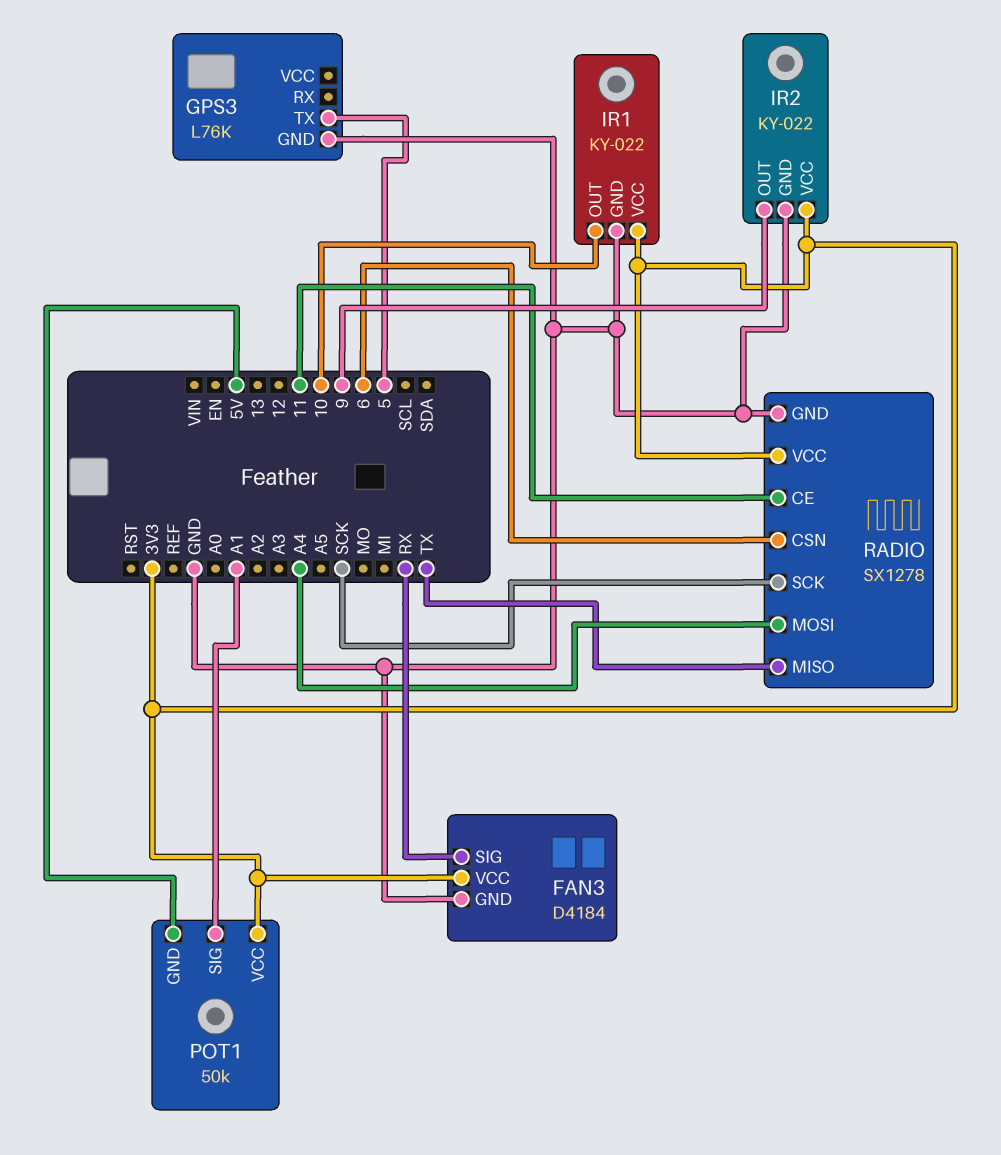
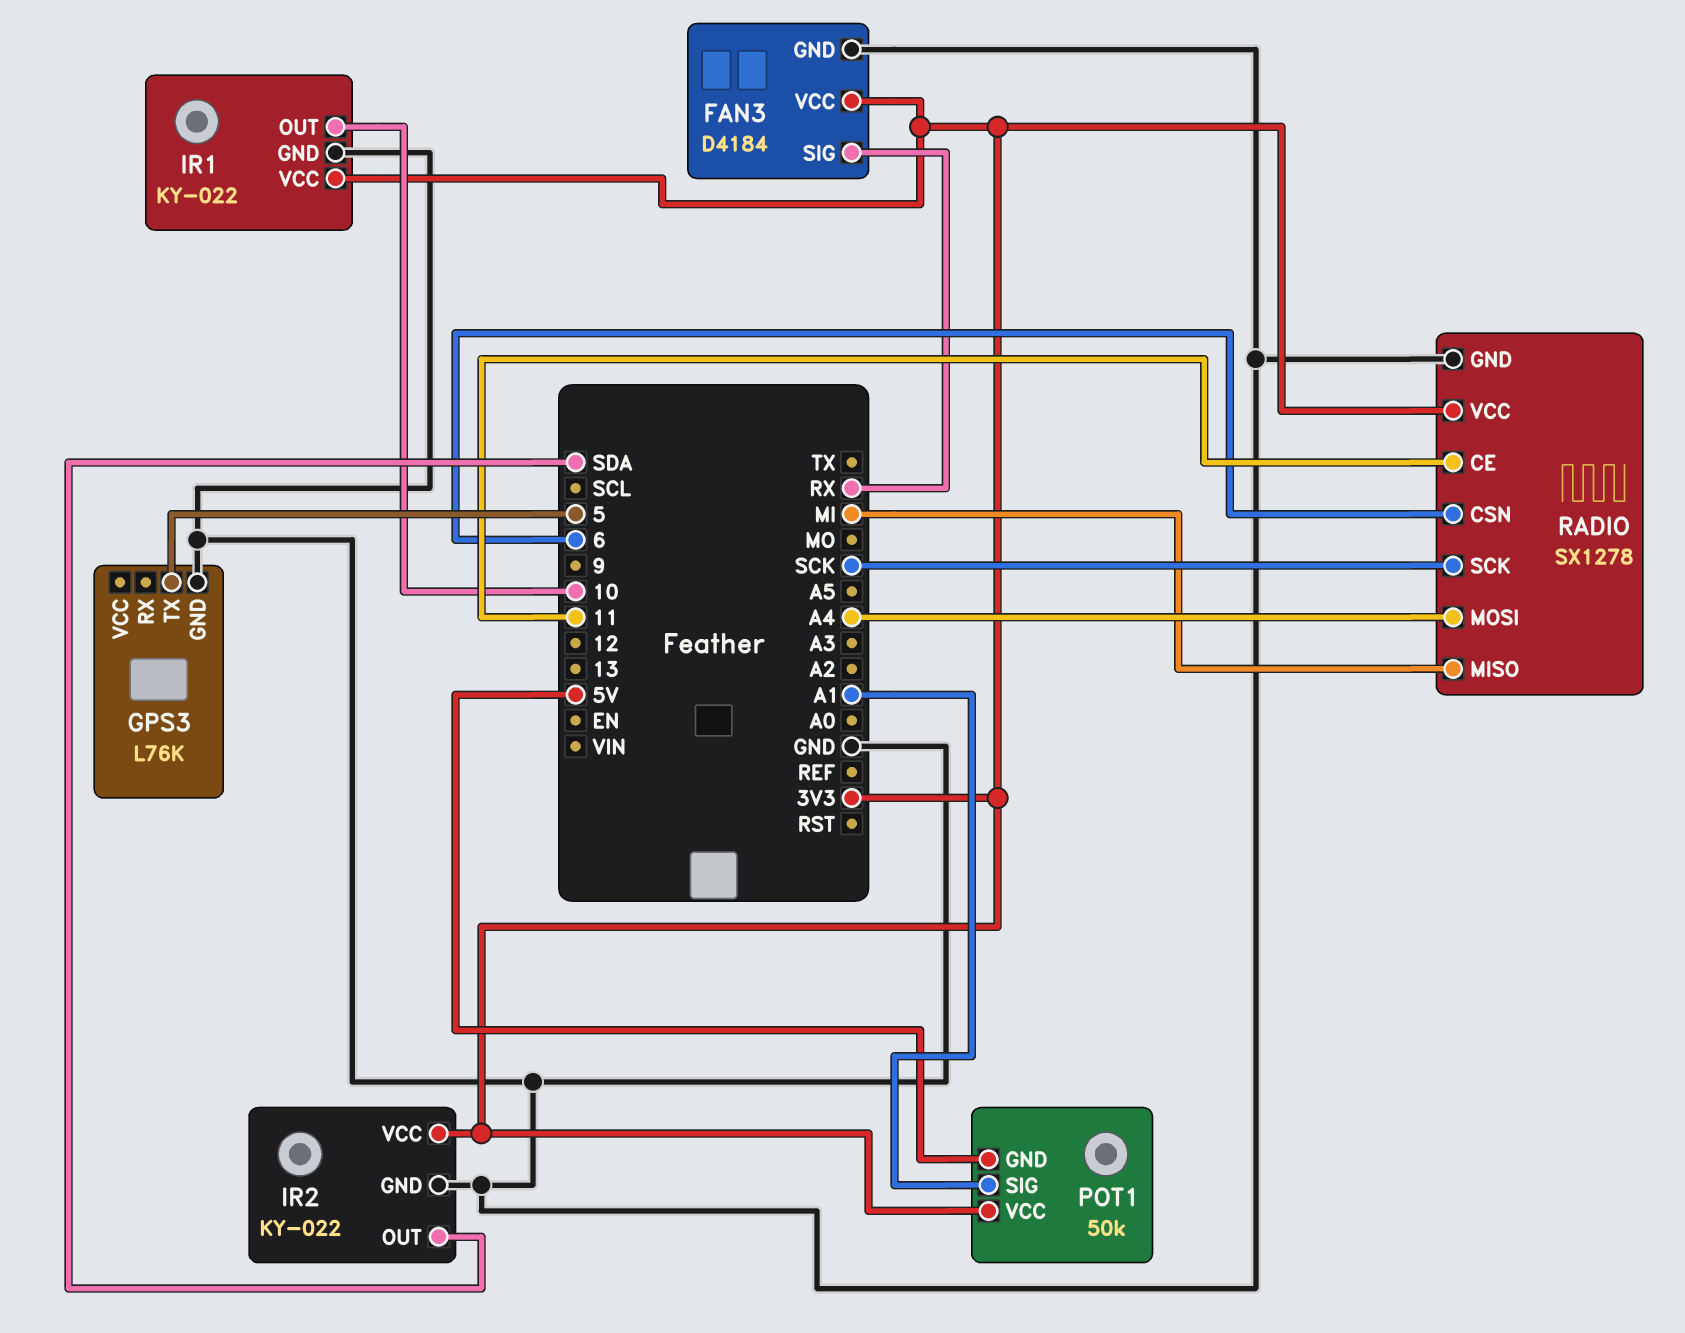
IR2 pin OUT: 9 -> SDA
RADIO pin MISO: TX -> MI

